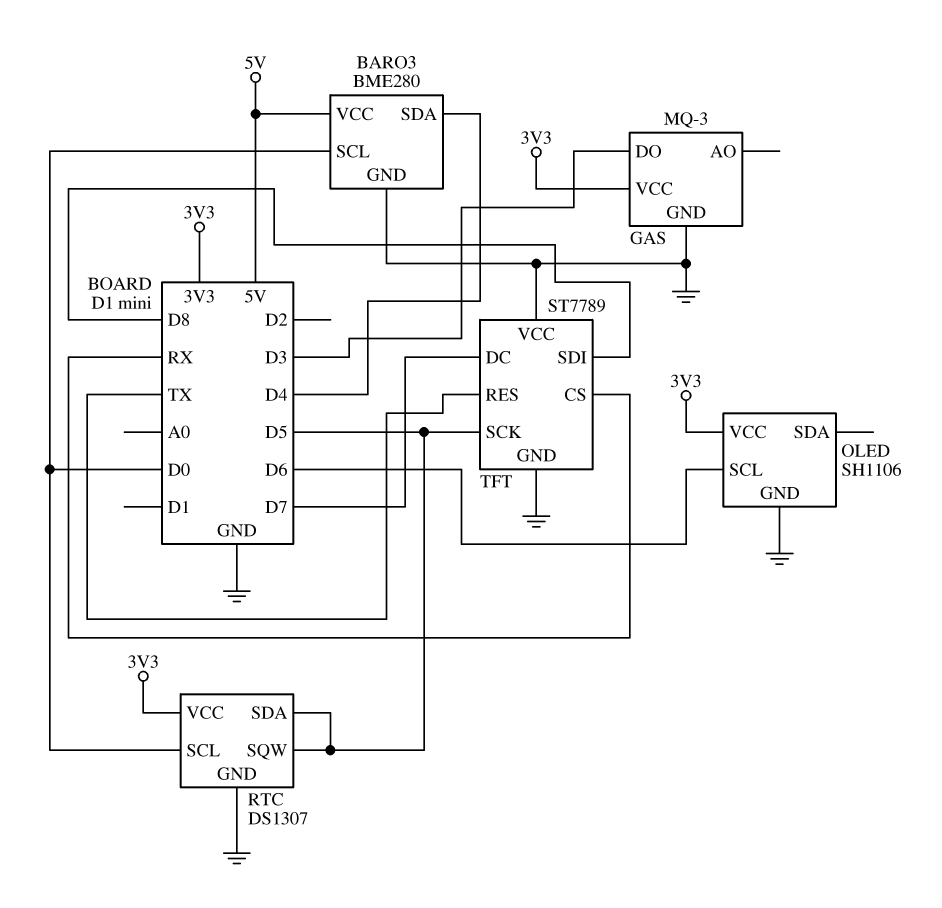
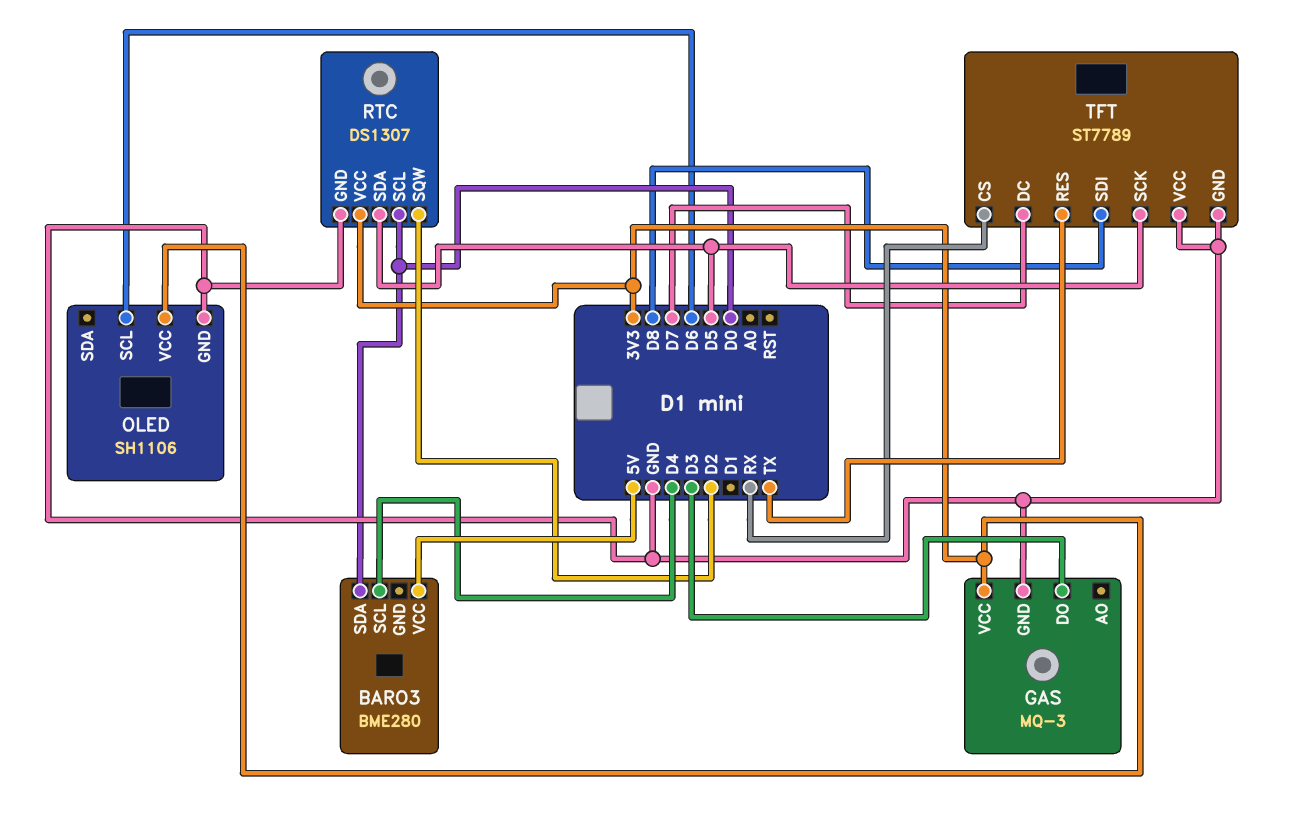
BARO3 pin GND: GND -> none
BARO3 pin SCL: D0 -> D4
BARO3 pin SDA: D4 -> D0
RTC pin SQW: D5 -> D2

